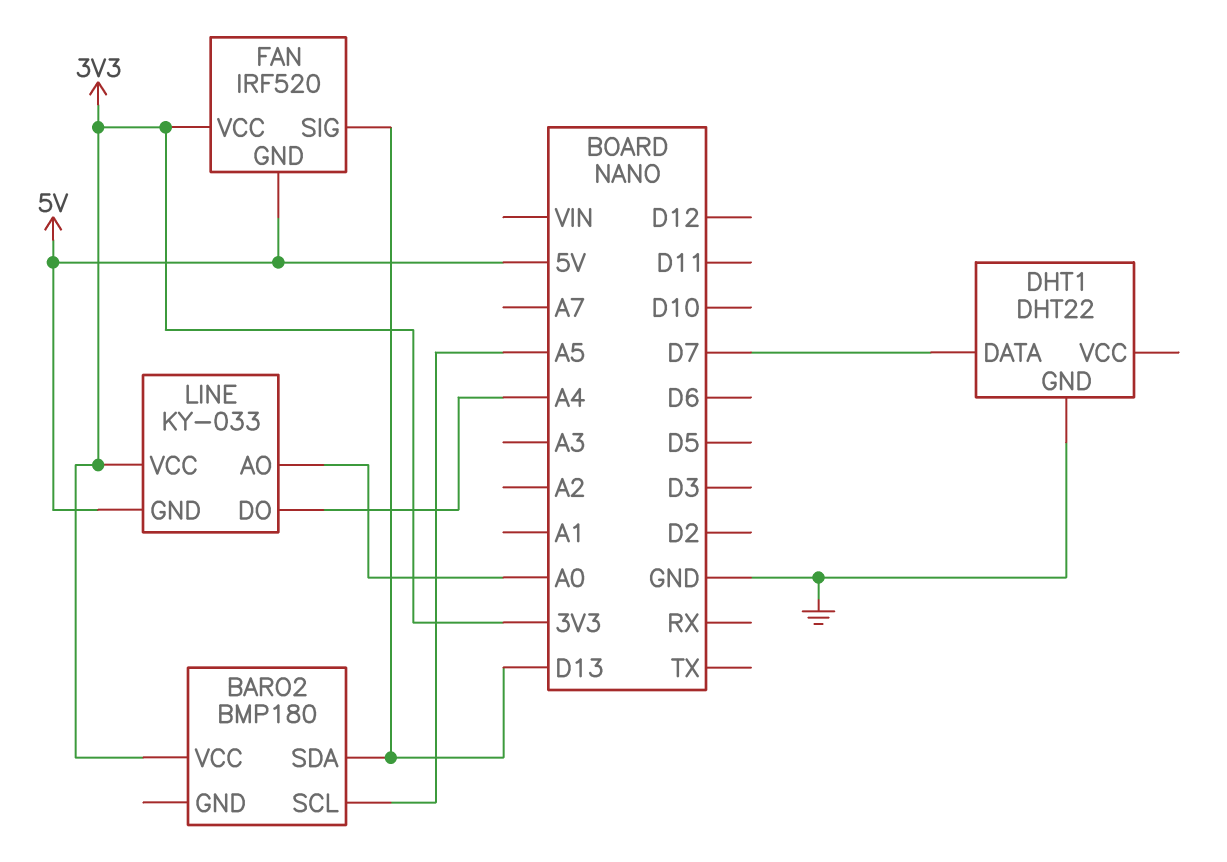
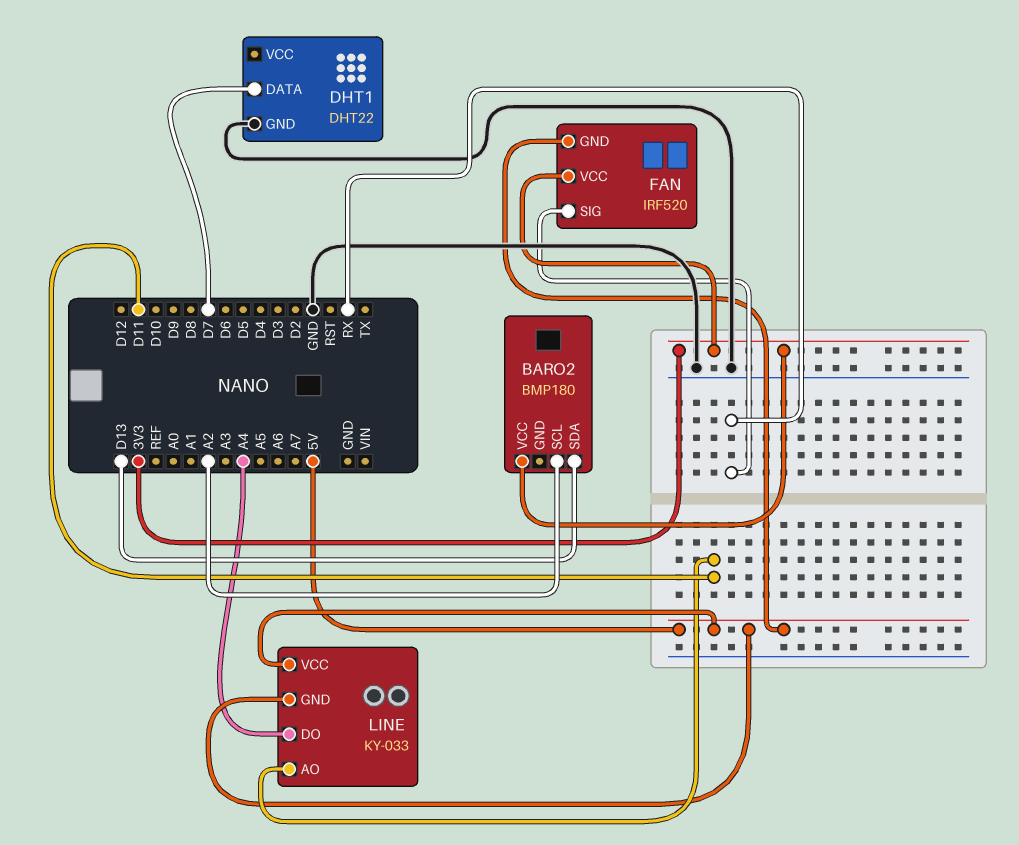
BARO2 pin SCL: A5 -> A2
FAN pin SIG: D13 -> RX
LINE pin AO: A0 -> D11
LINE pin VCC: 3V3 -> 5V

